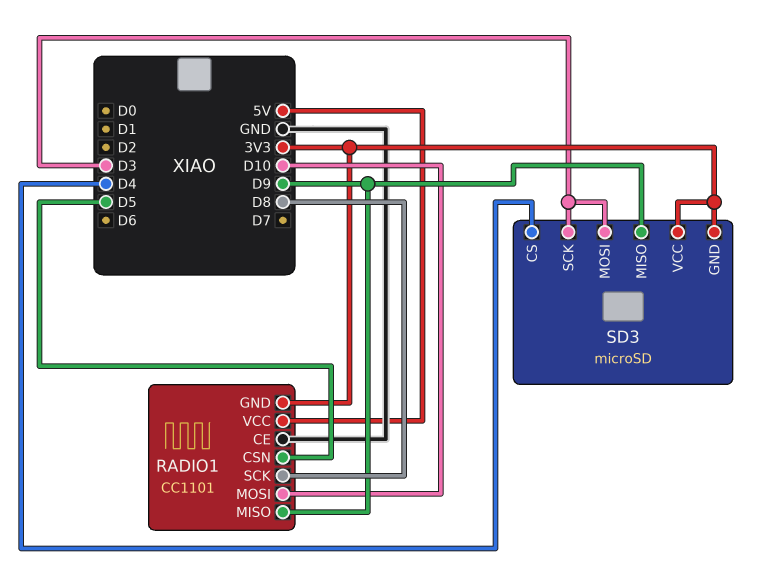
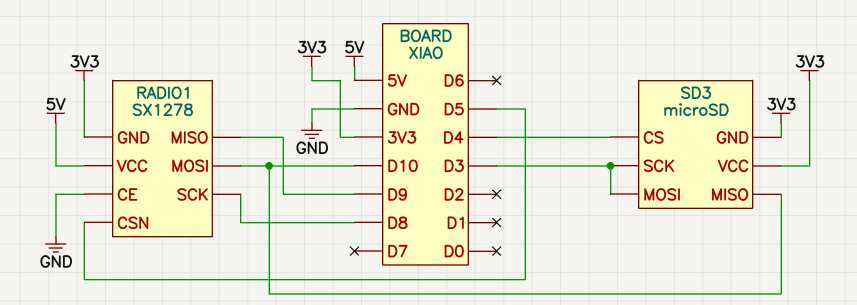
RADIO1: CC1101 -> SX1278
SD3 pin MISO: D9 -> D10

